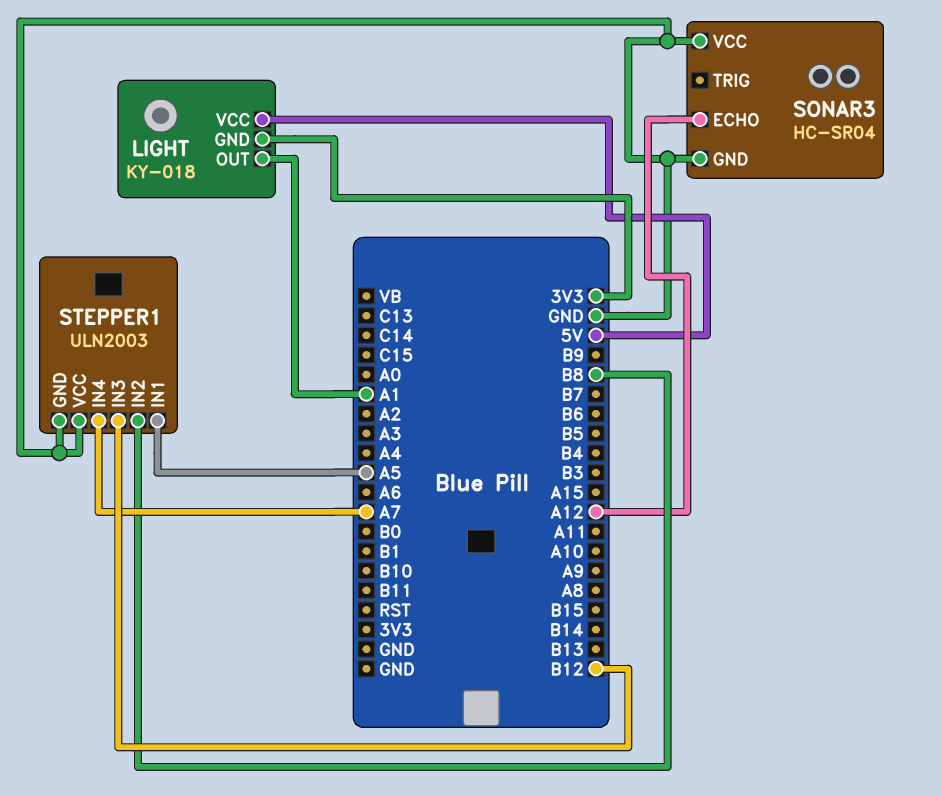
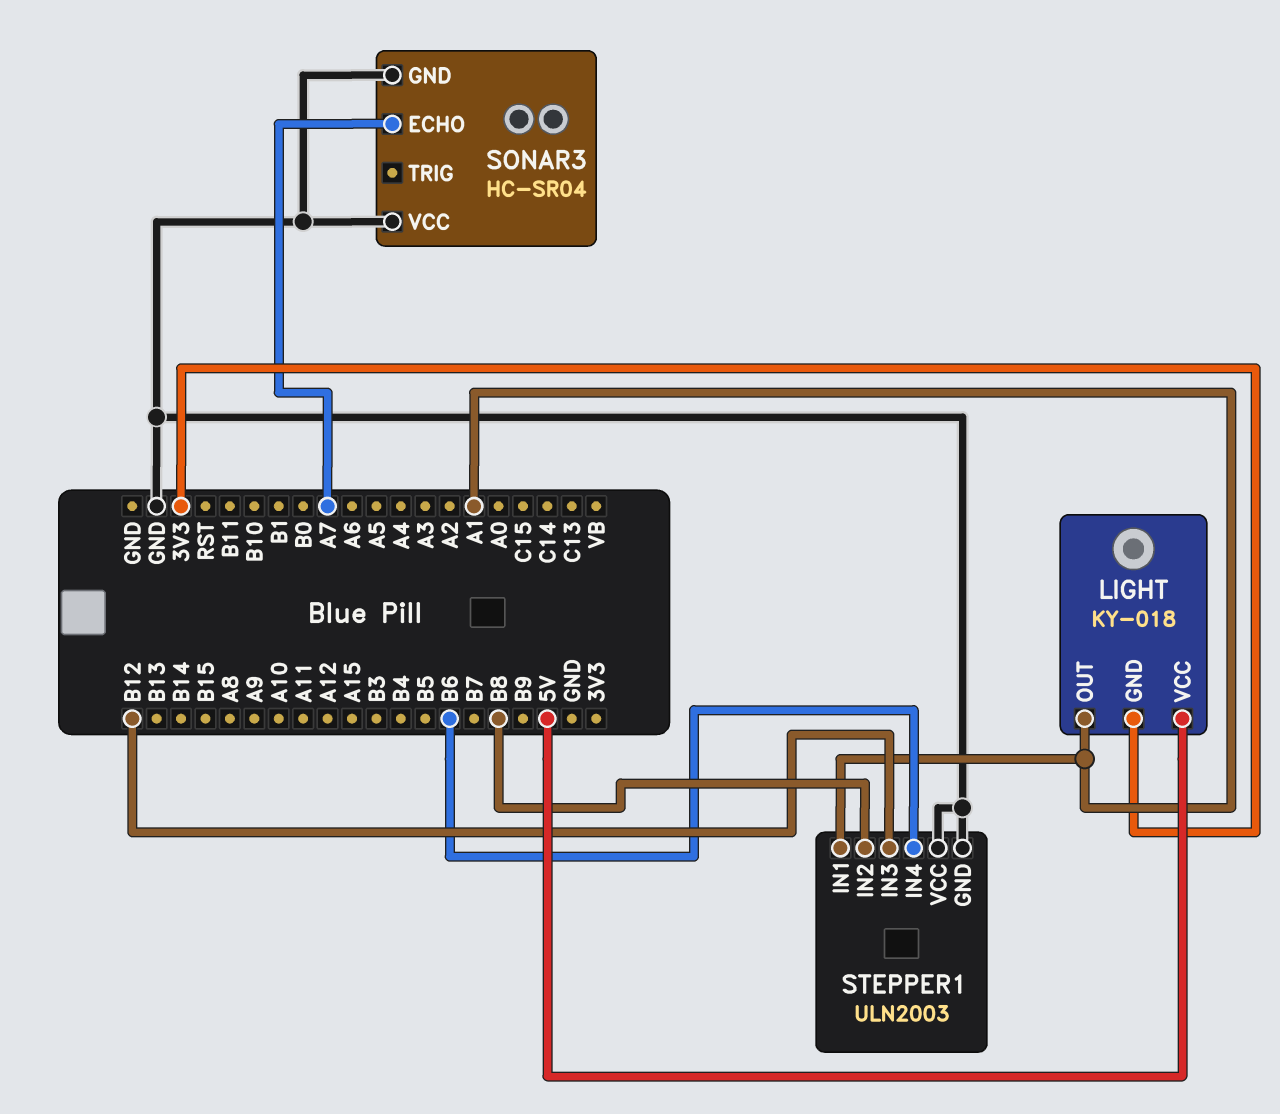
SONAR3 pin ECHO: A12 -> A7
STEPPER1 pin IN1: A5 -> A1
STEPPER1 pin IN4: A7 -> B6

